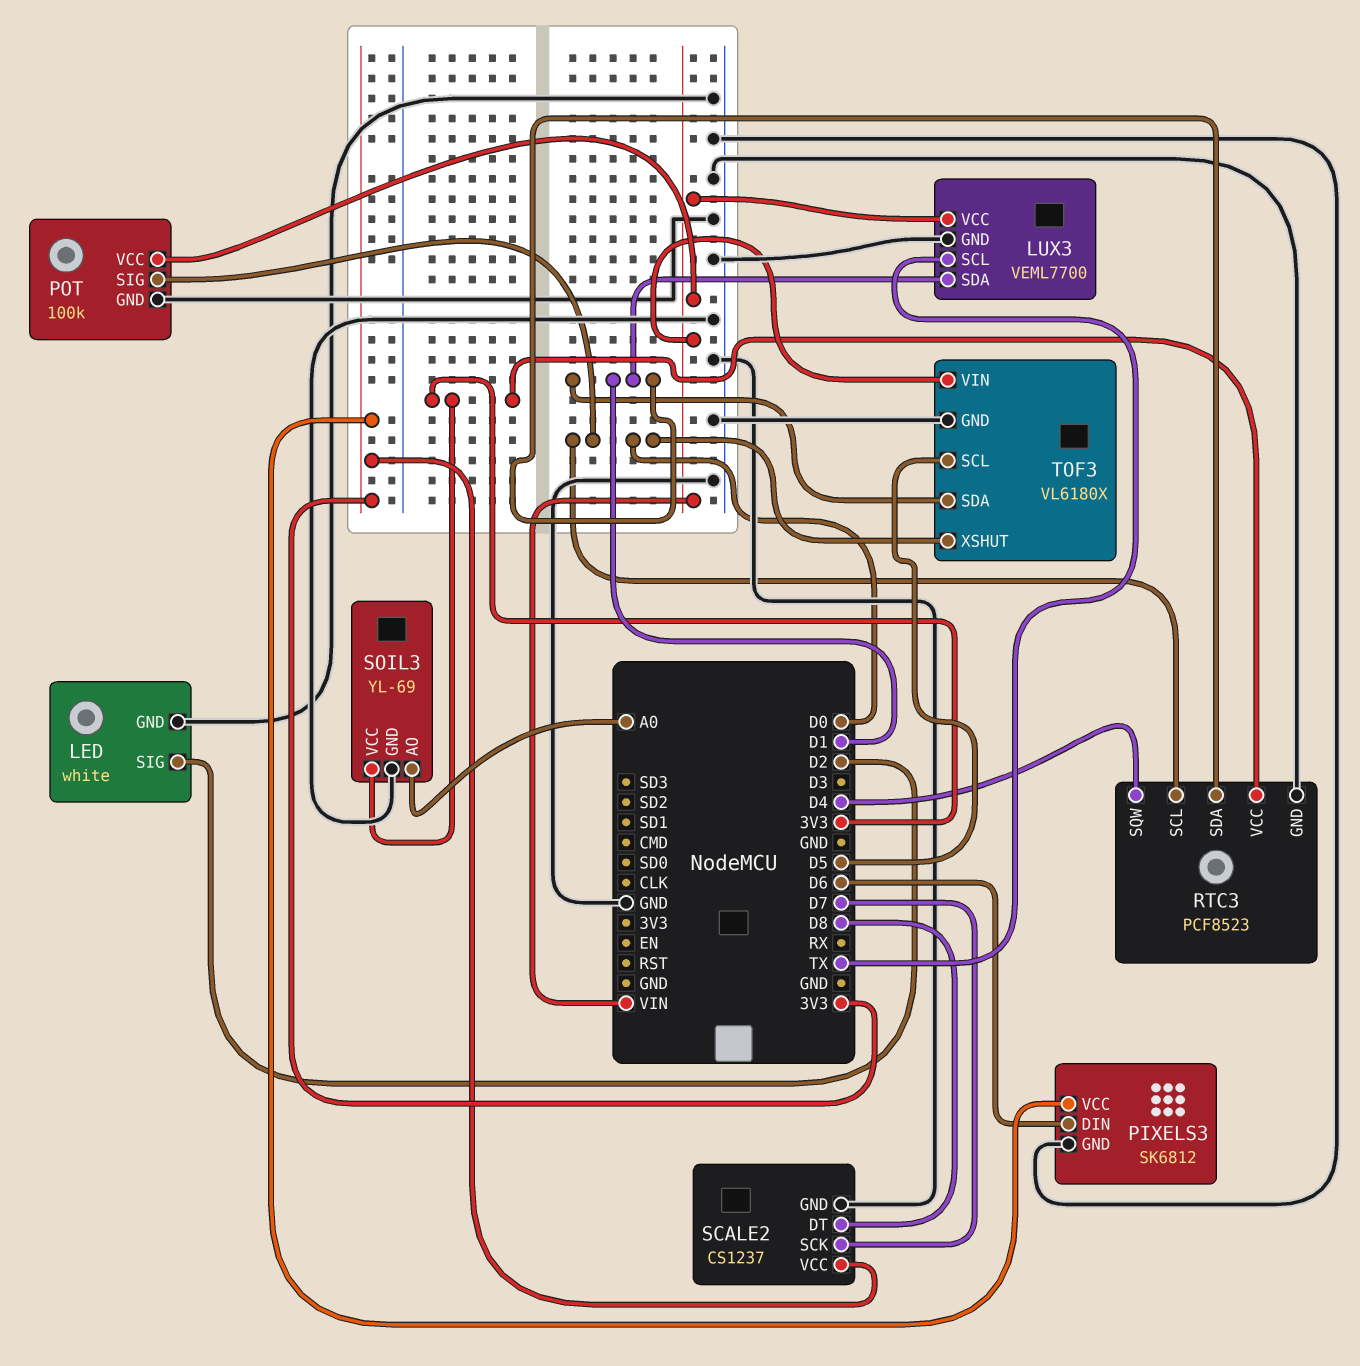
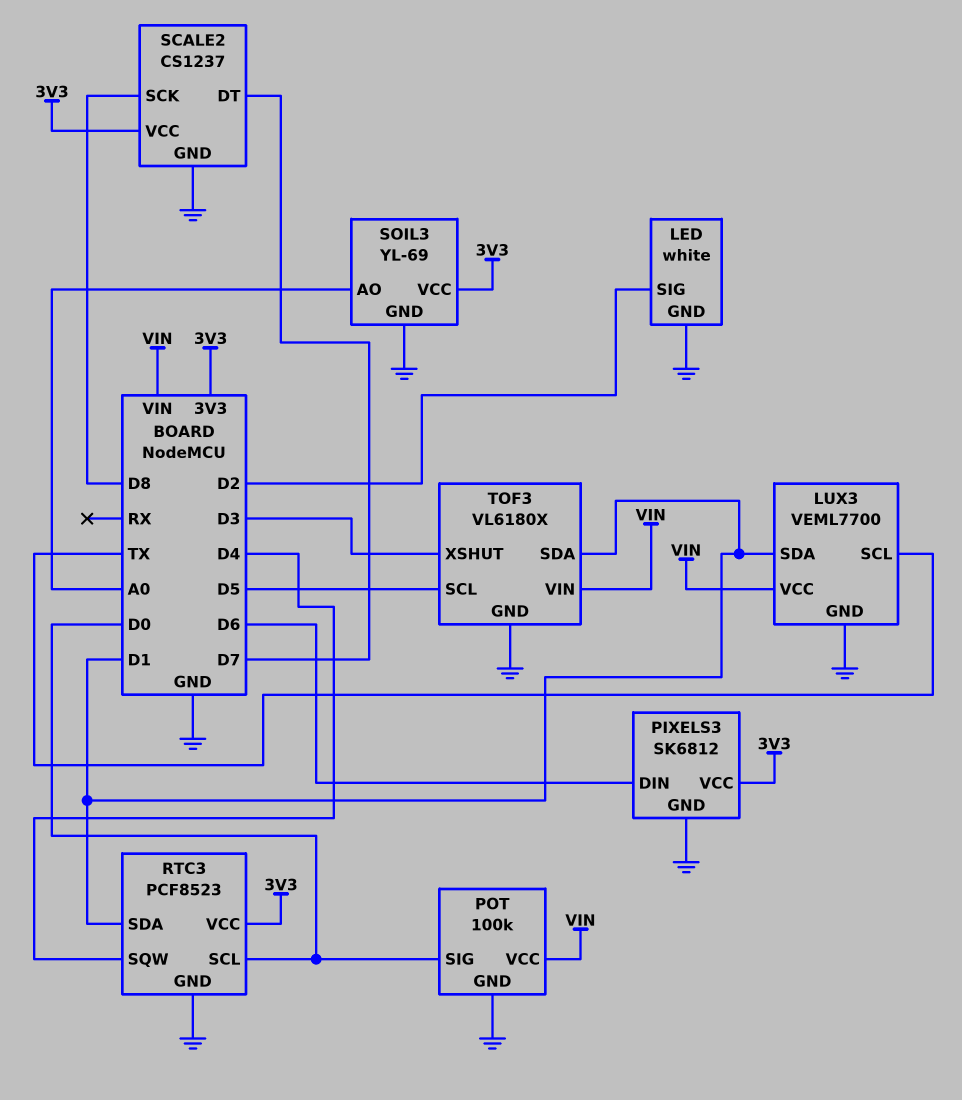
SCALE2 pin DT: D8 -> D7
SCALE2 pin SCK: D7 -> D8
TOF3 pin XSHUT: D0 -> D3

